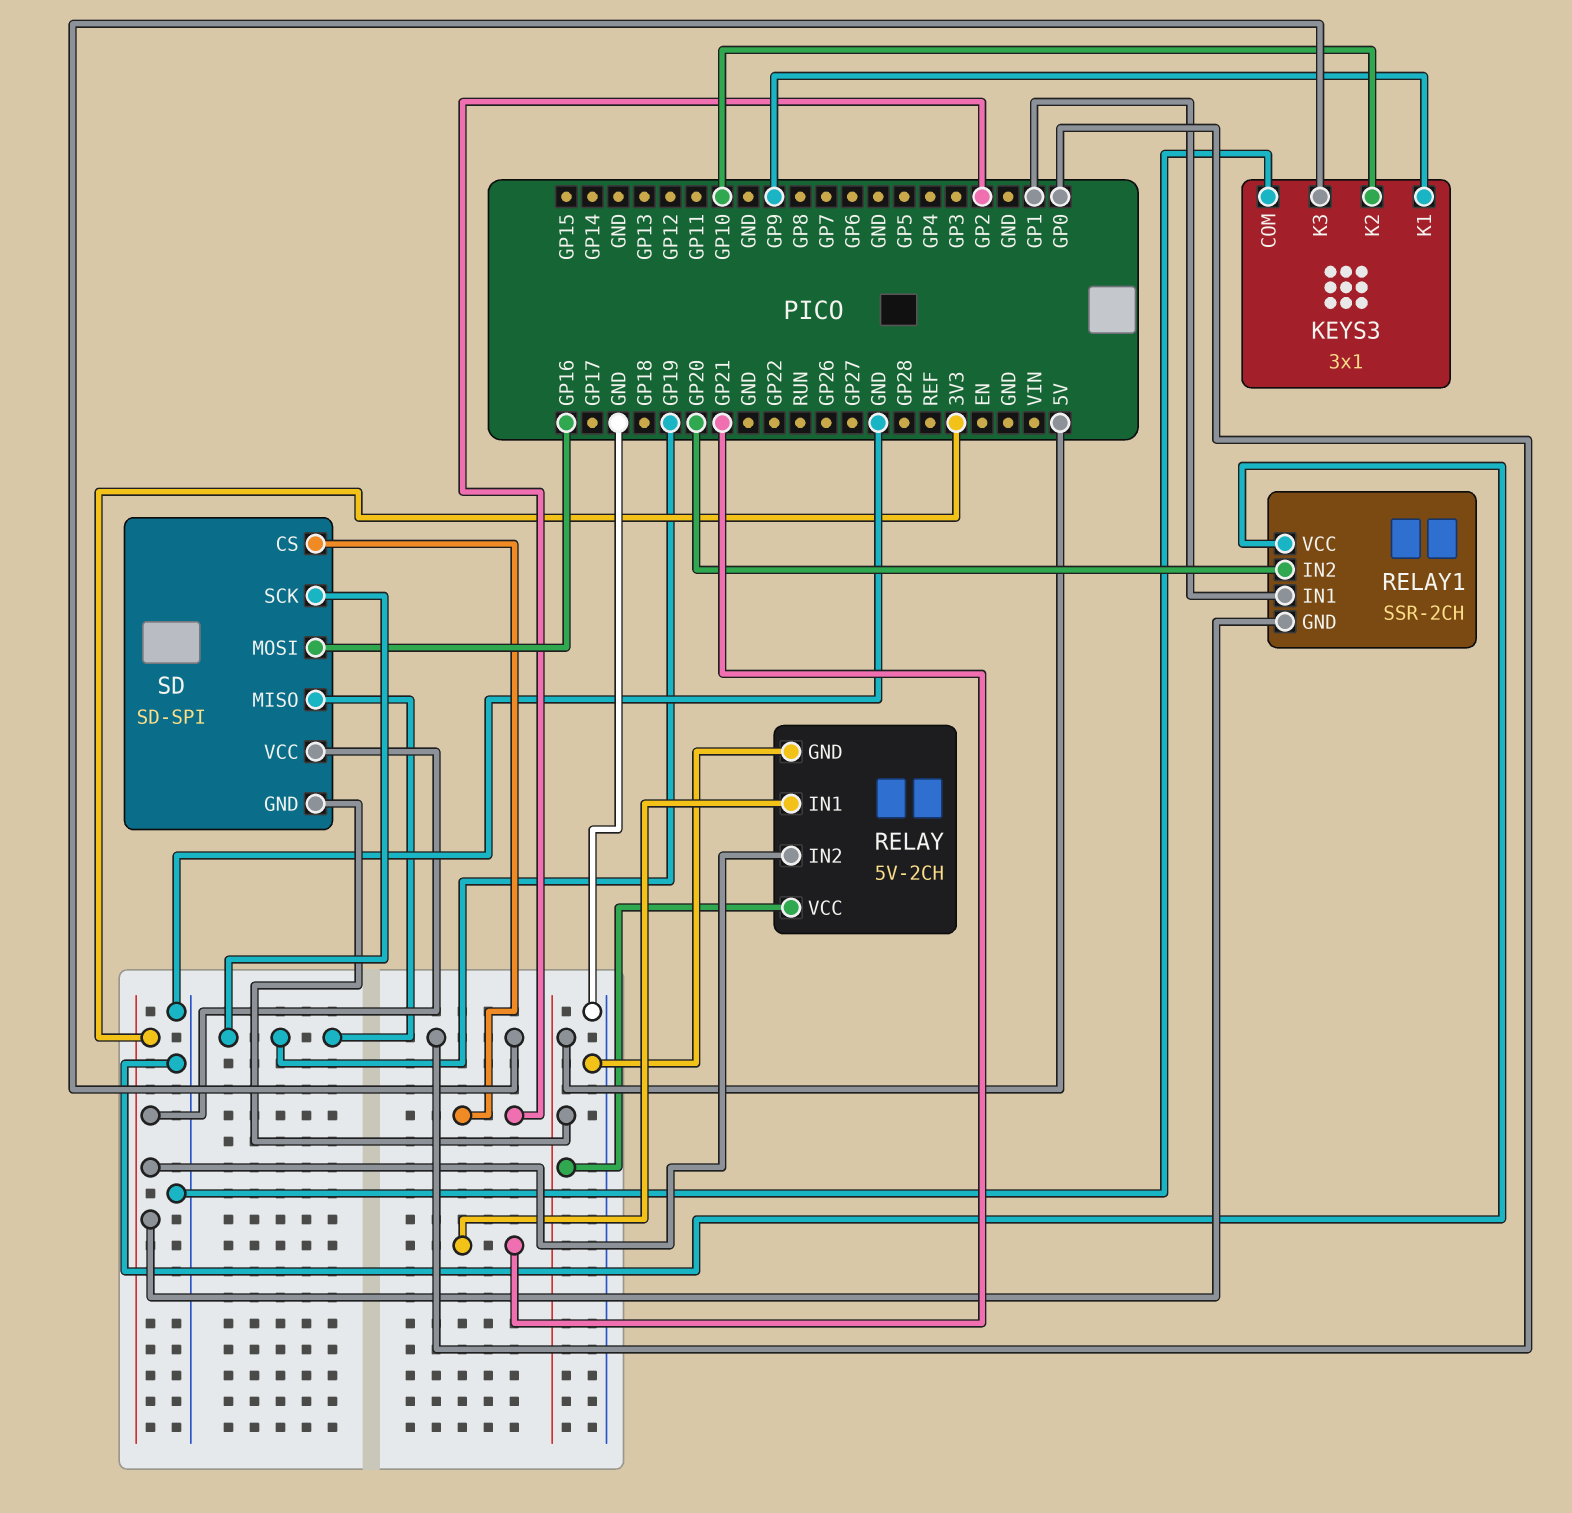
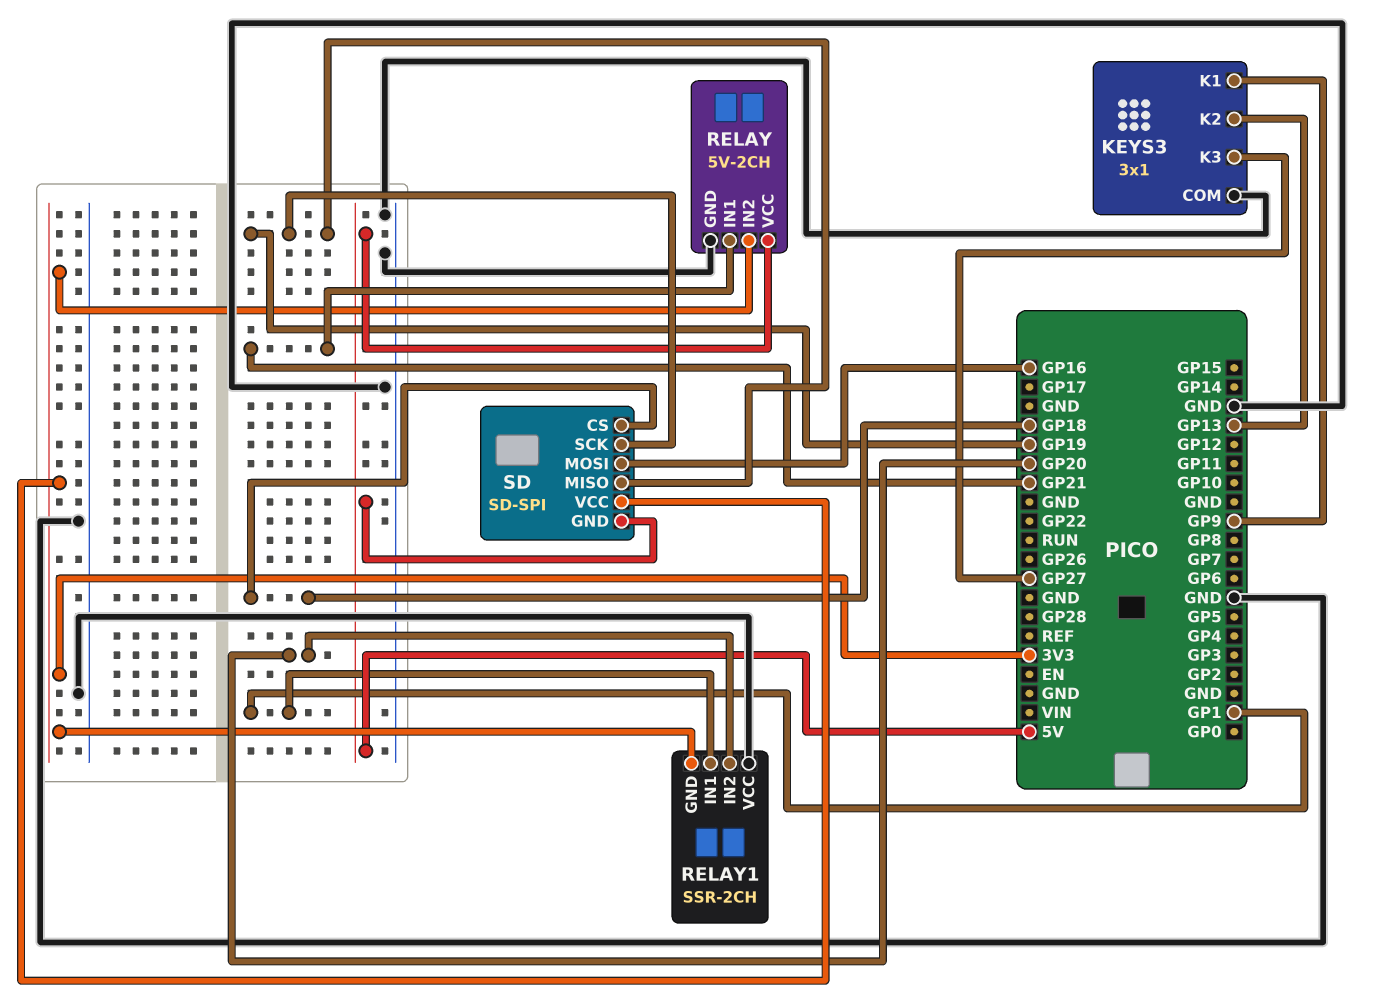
KEYS3 pin K2: GP10 -> GP13
KEYS3 pin K3: GP0 -> GP27
SD pin CS: GP2 -> GP18

